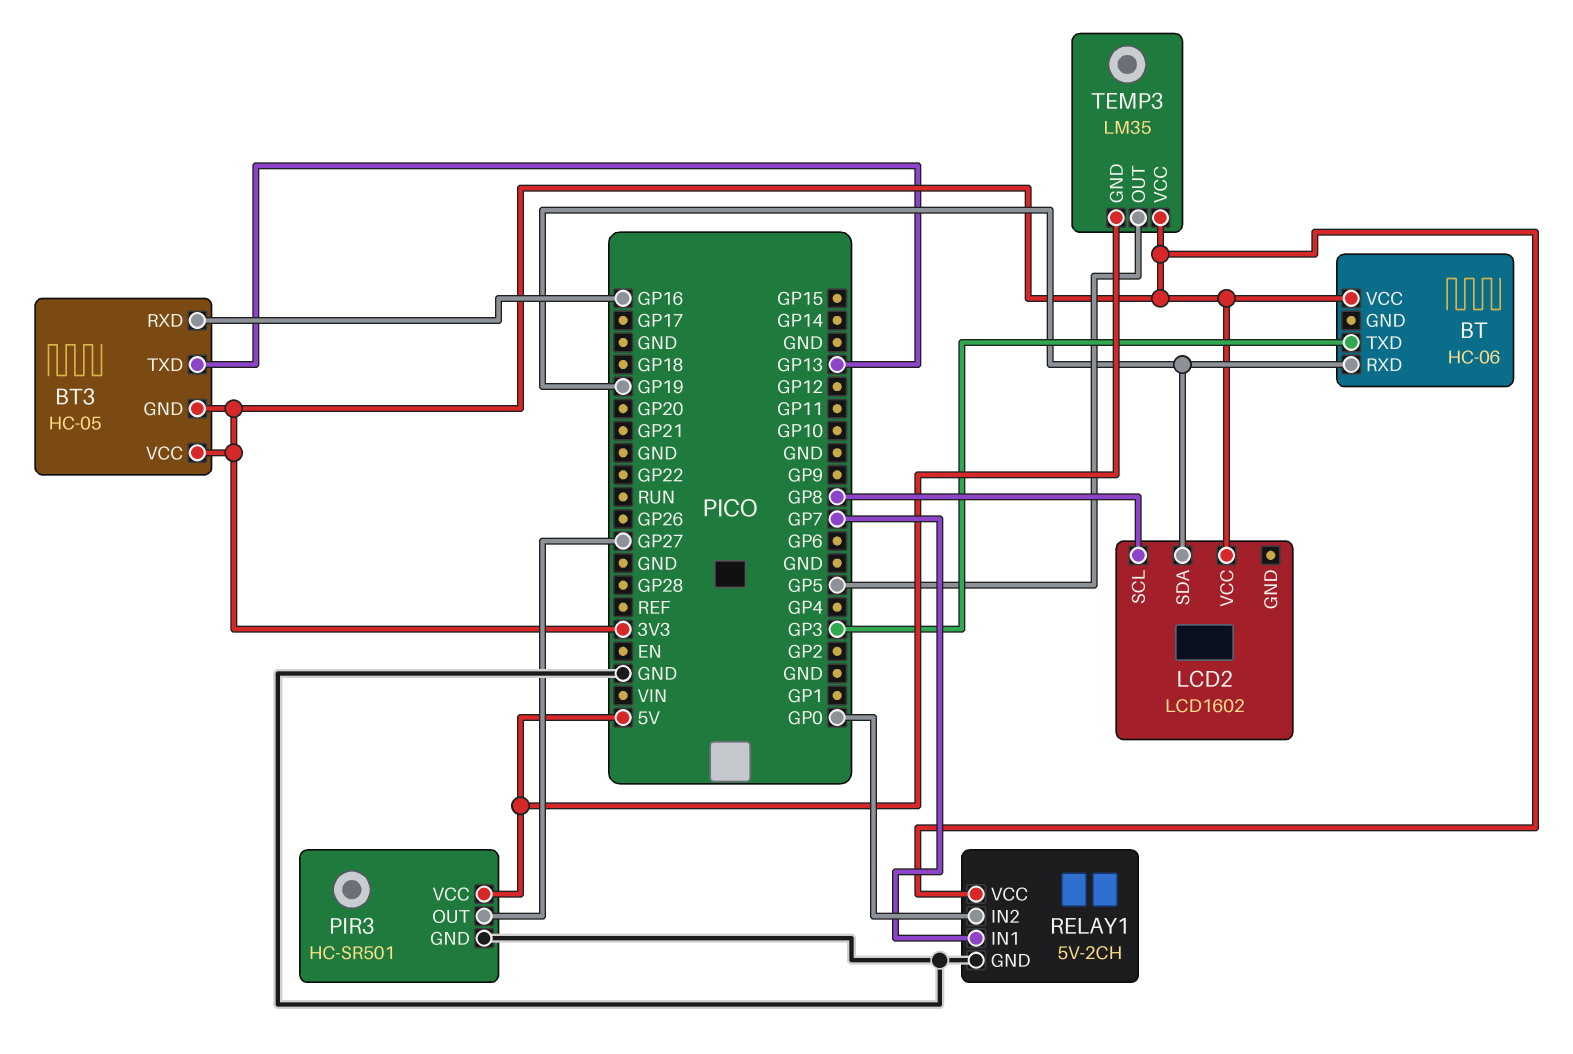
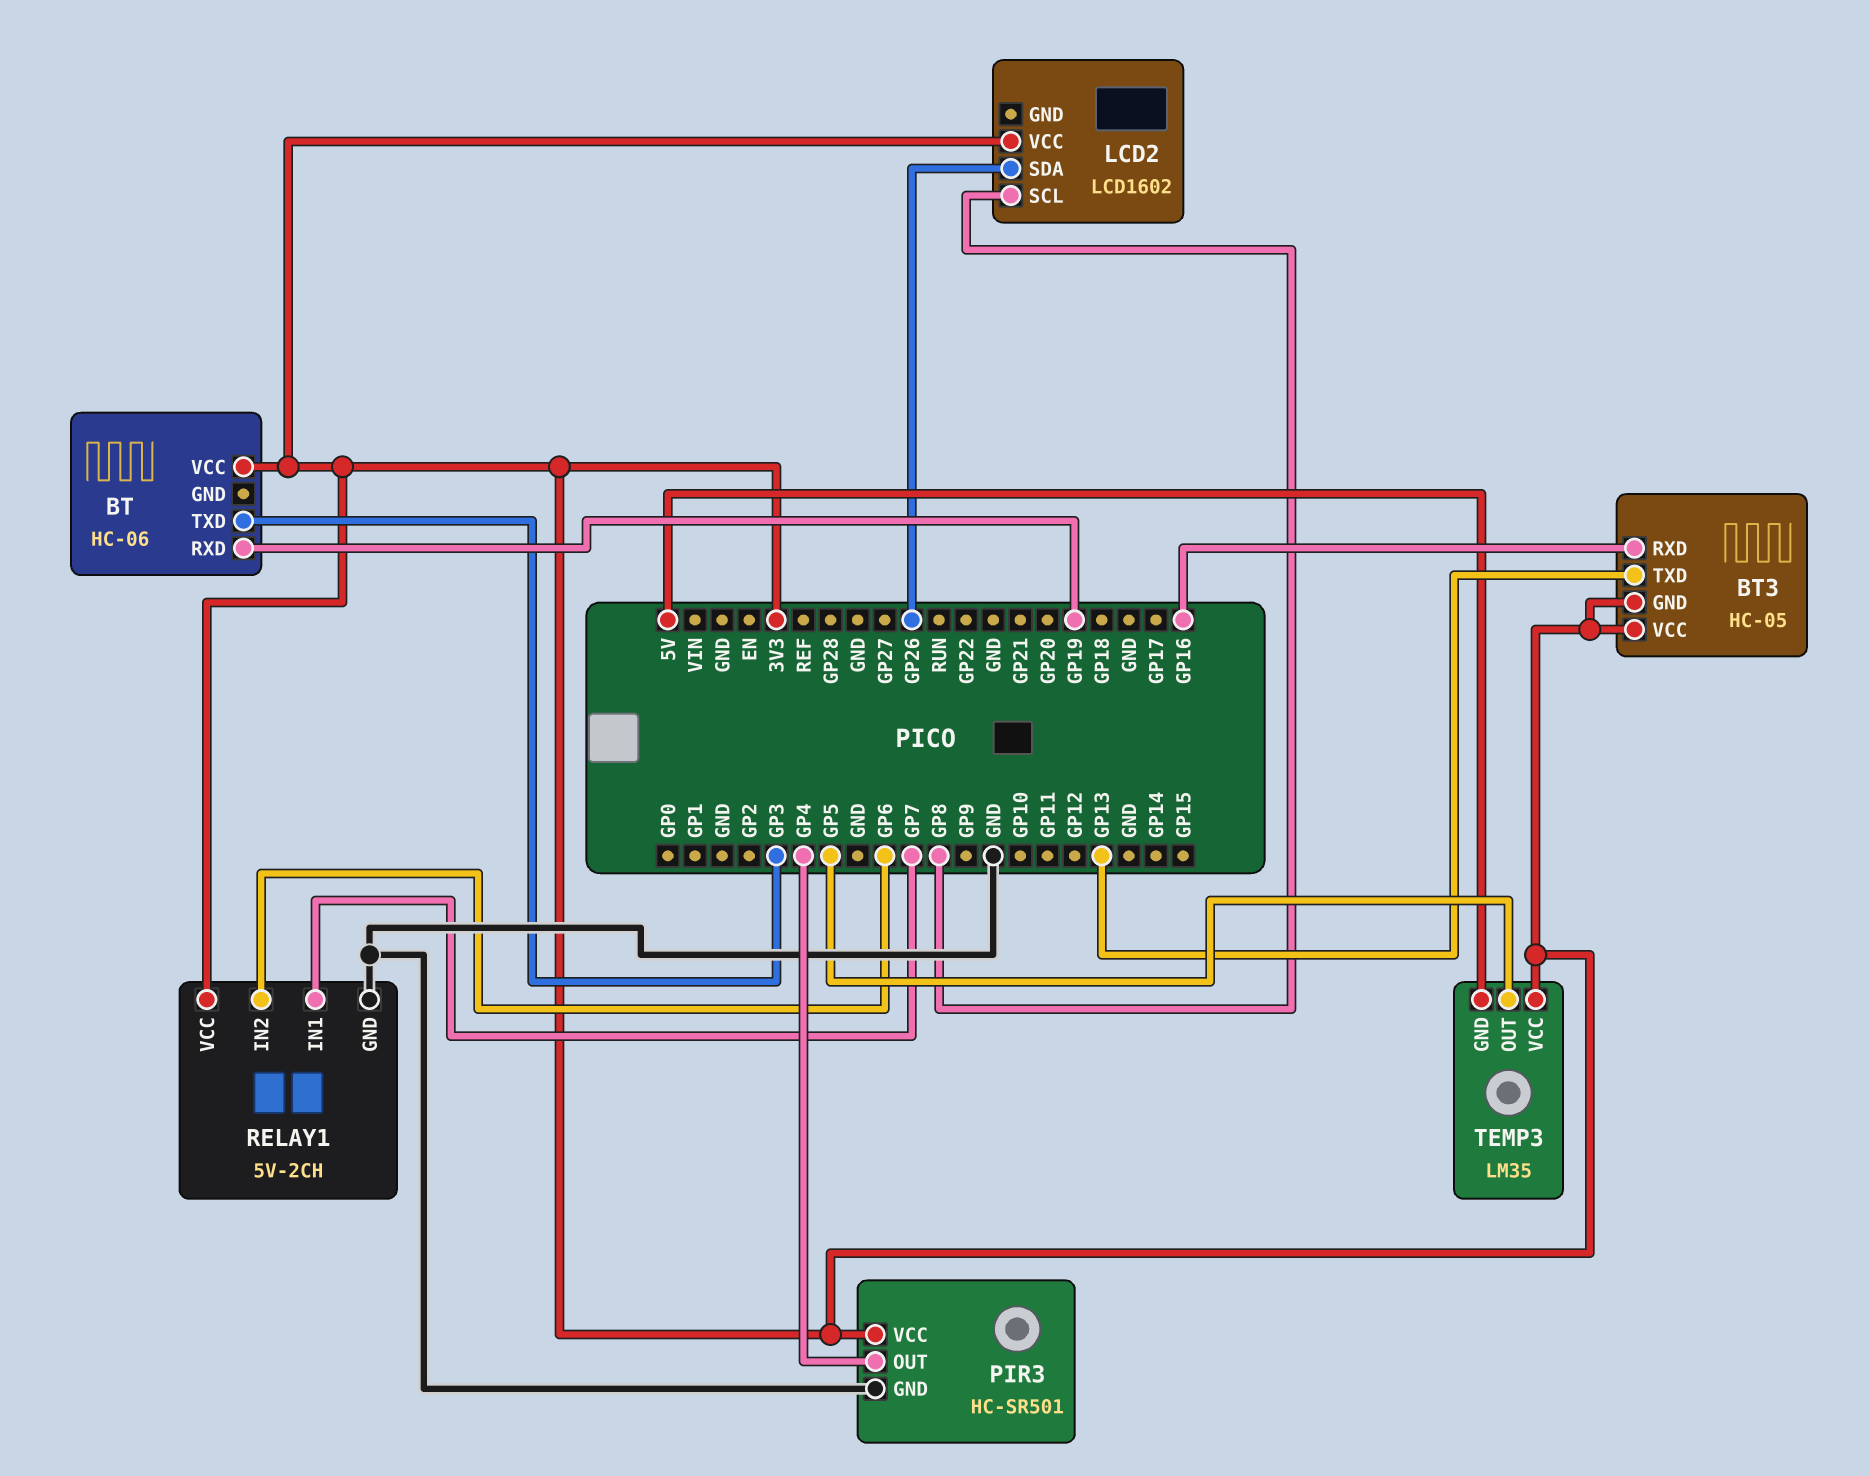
LCD2 pin SDA: GP19 -> GP26
PIR3 pin OUT: GP27 -> GP4
PIR3 pin VCC: 5V -> 3V3
RELAY1 pin IN2: GP0 -> GP6

